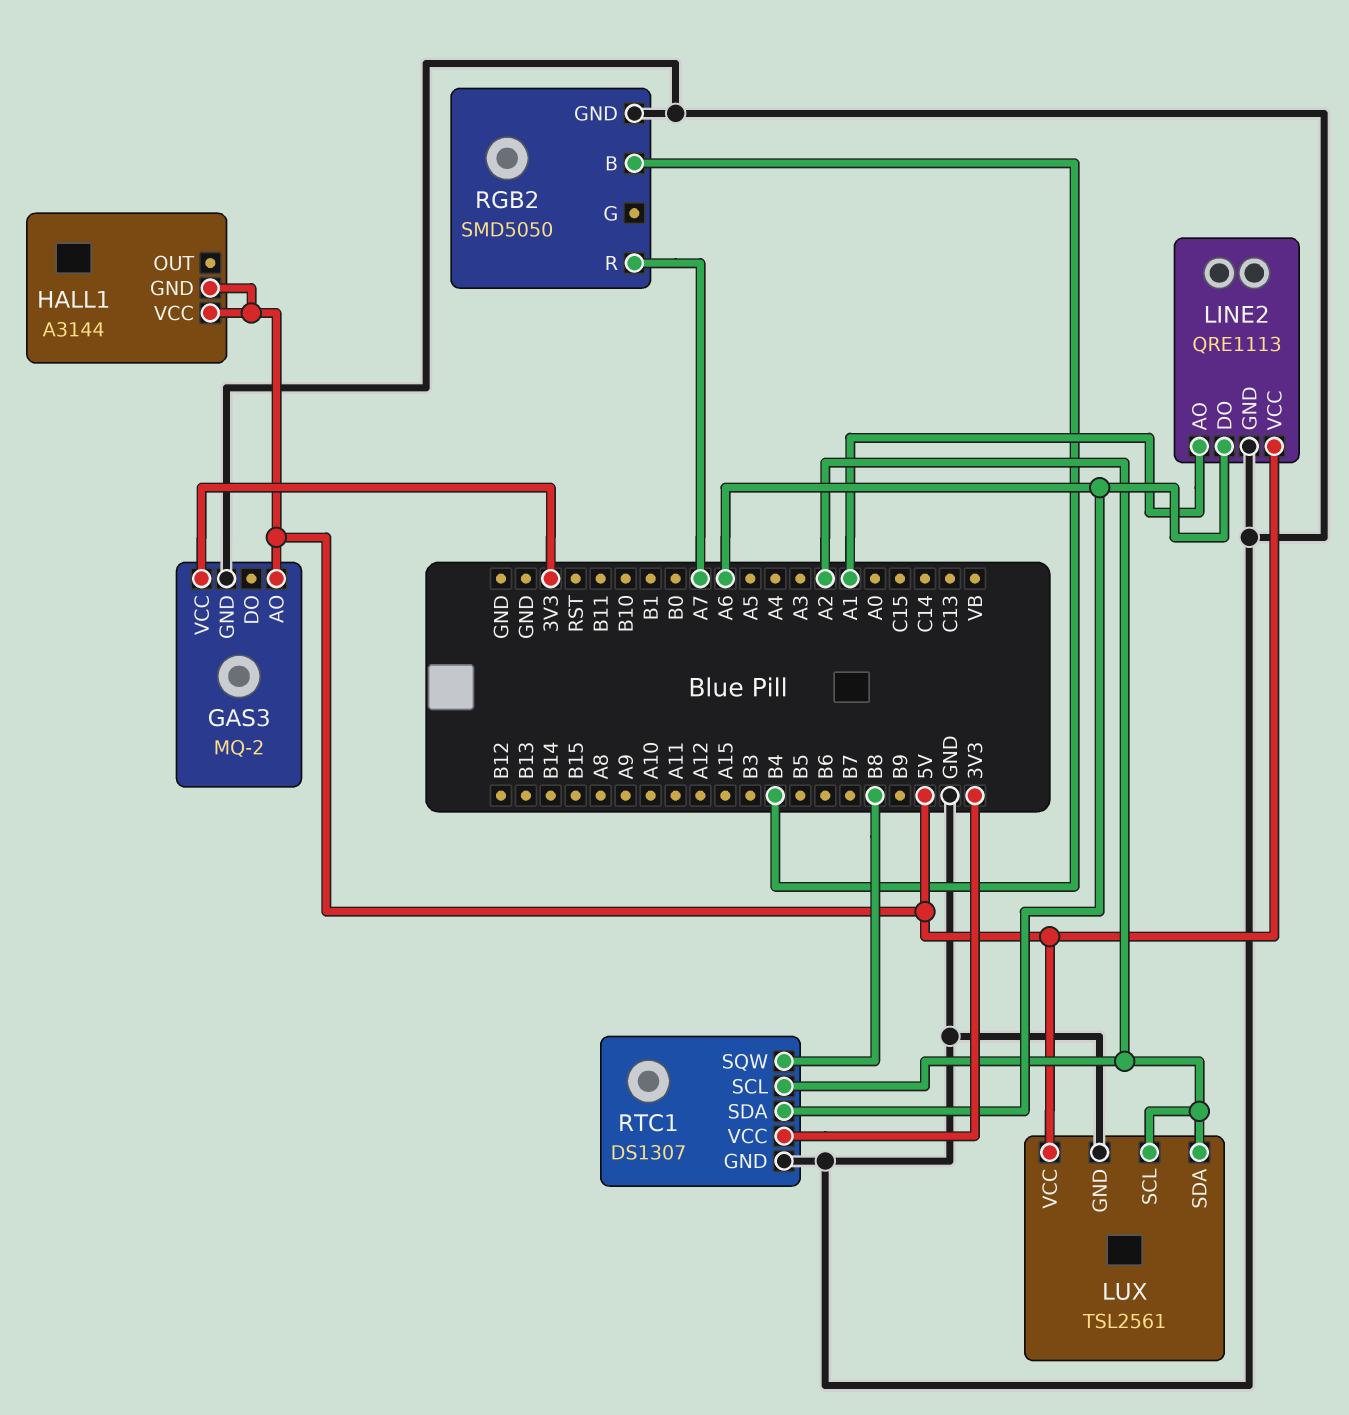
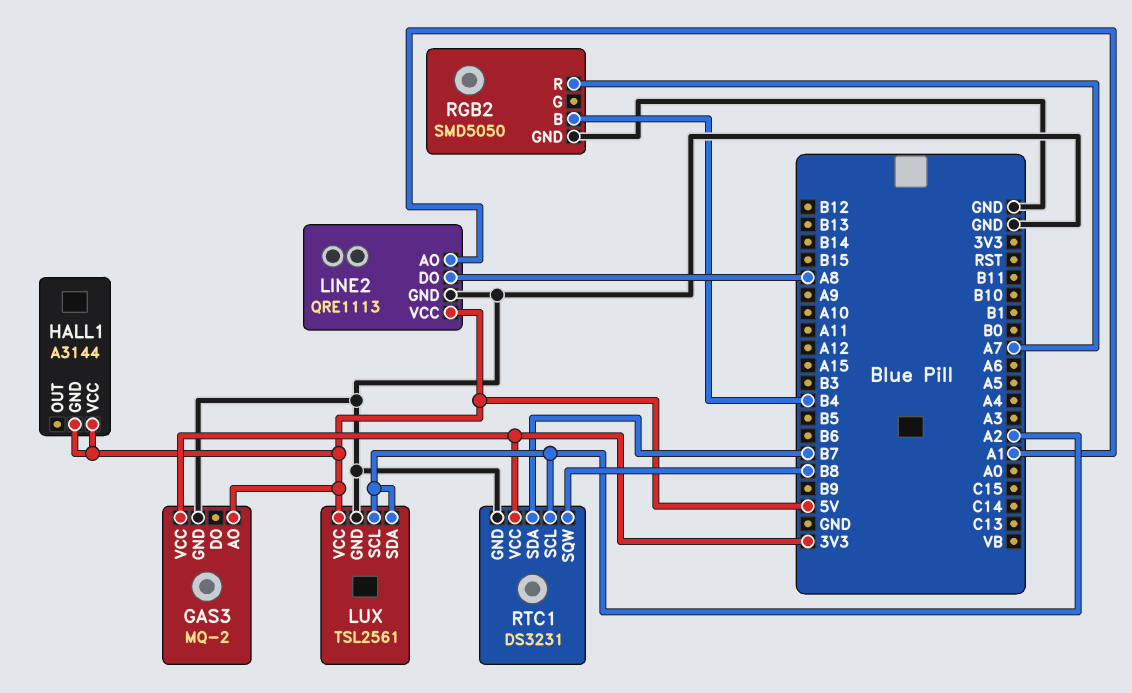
LINE2 pin DO: A6 -> A8
RTC1: DS1307 -> DS3231
RTC1 pin SDA: A6 -> B7

